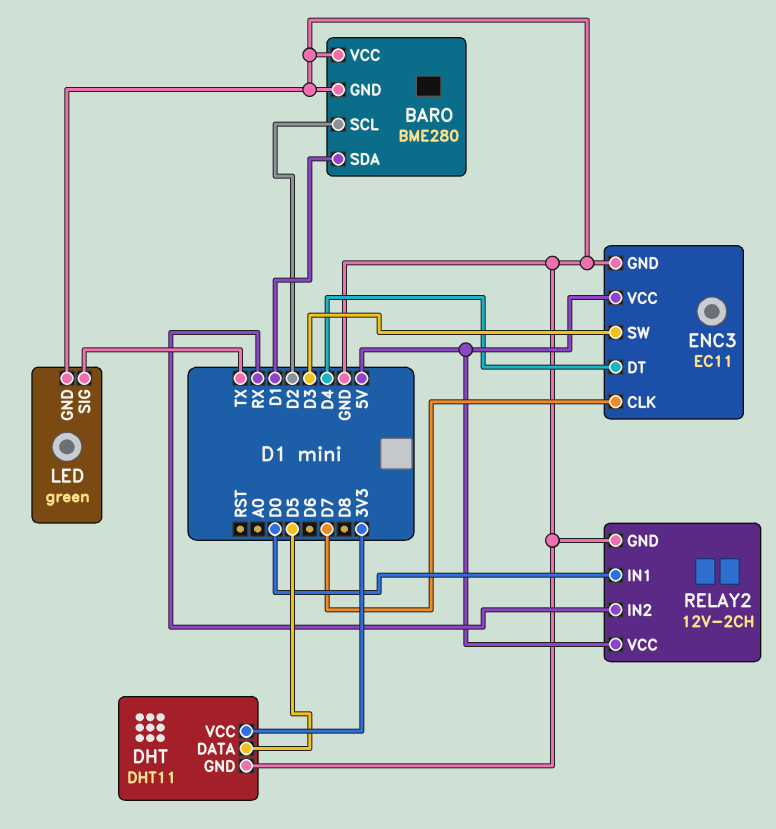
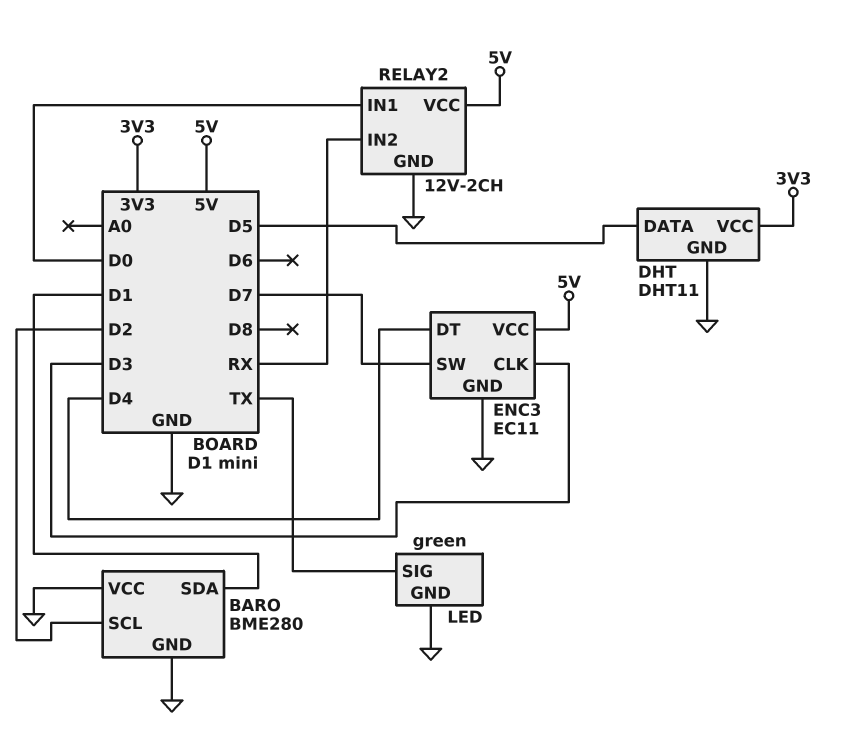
ENC3 pin CLK: D7 -> D3
ENC3 pin SW: D3 -> D7

